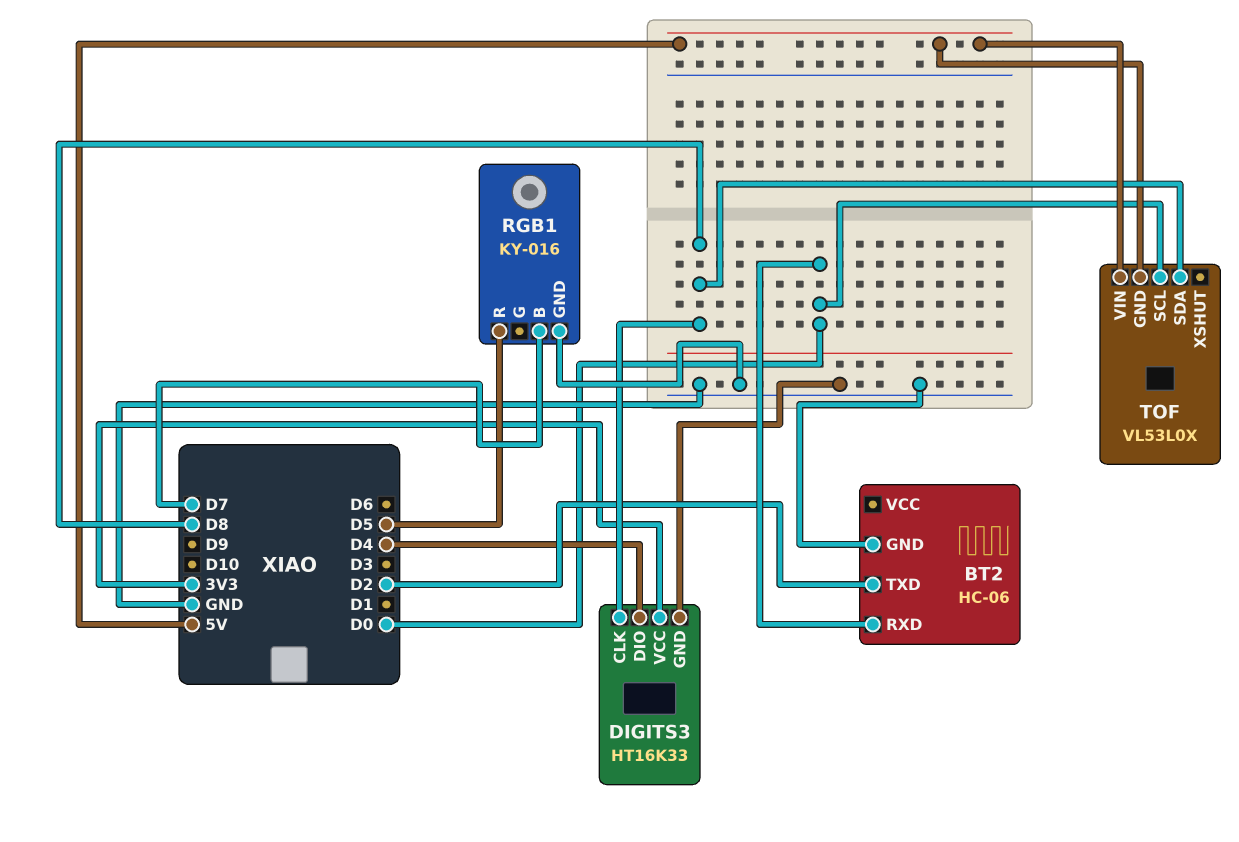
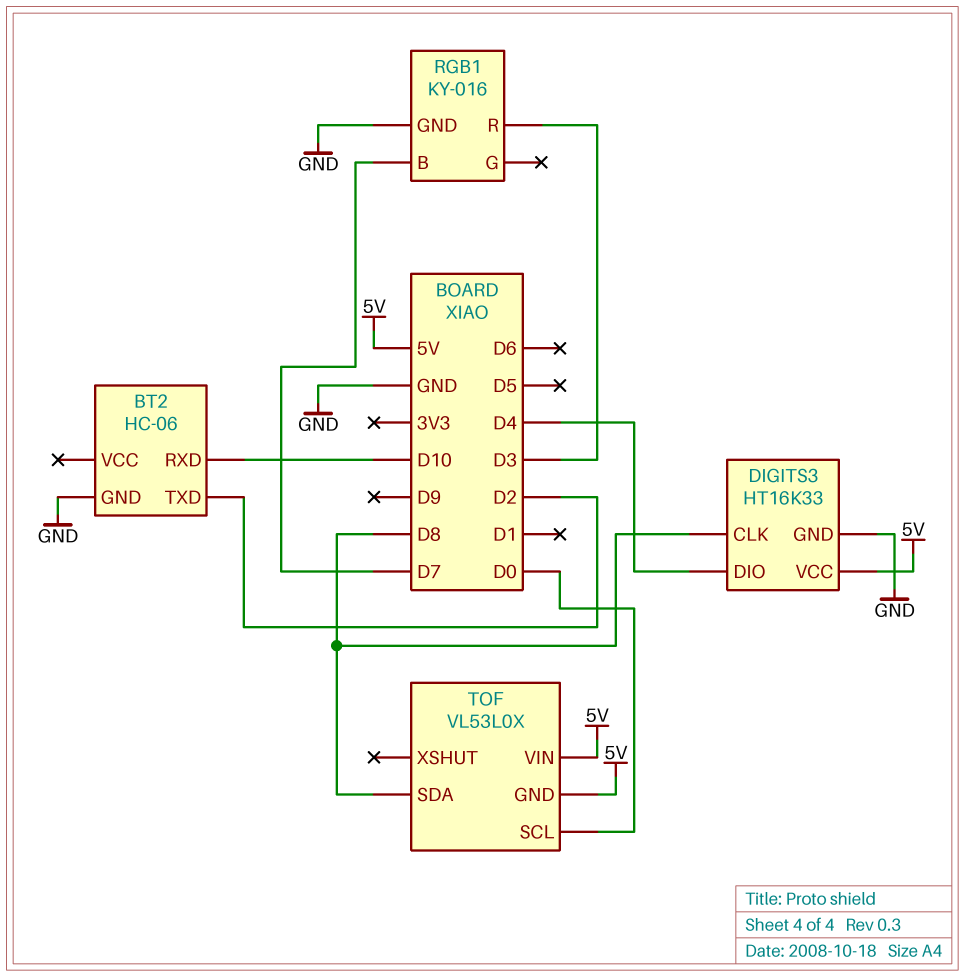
BT2 pin RXD: D0 -> D10
DIGITS3 pin VCC: 3V3 -> 5V
RGB1 pin R: D5 -> D3

